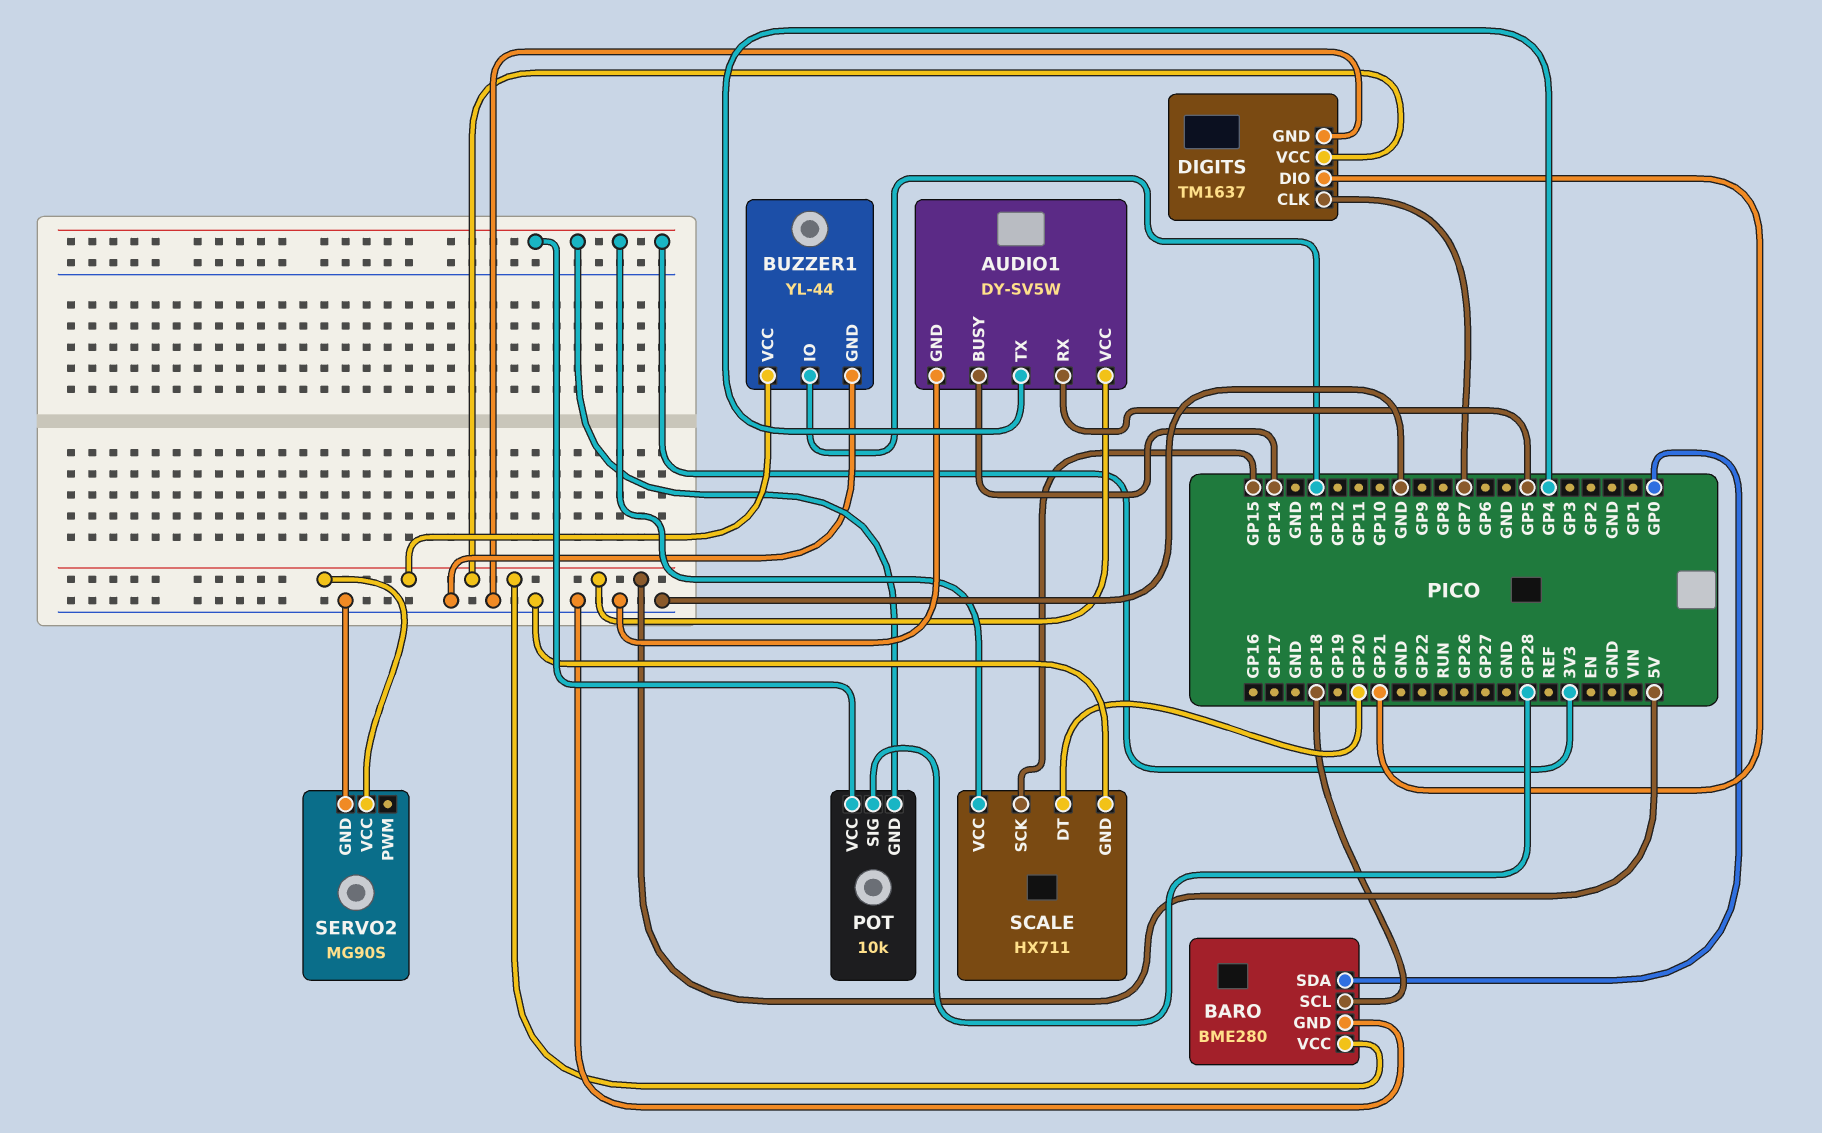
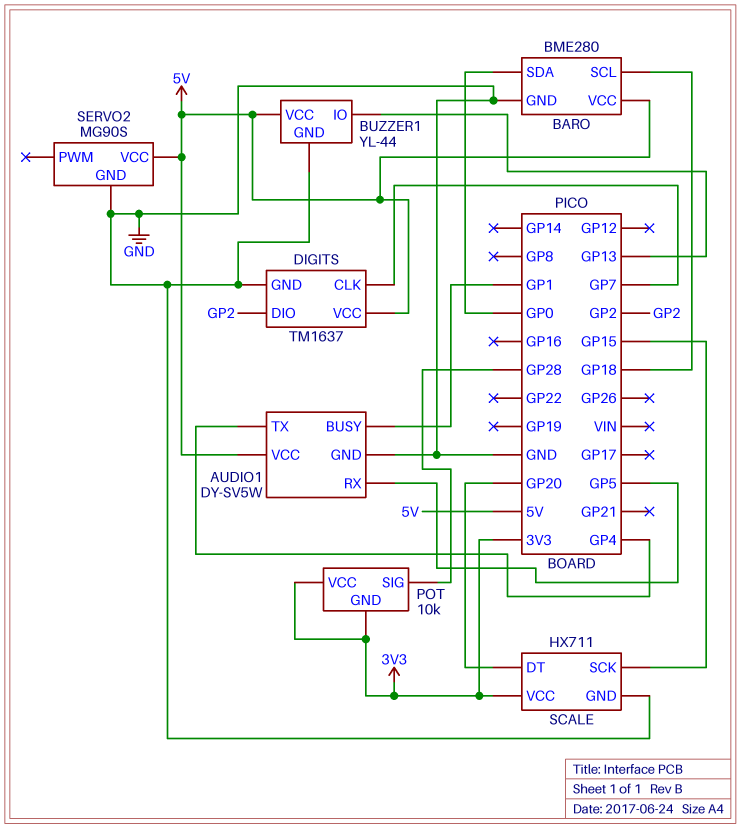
AUDIO1 pin BUSY: GP14 -> GP1
DIGITS pin DIO: GP21 -> GP2

